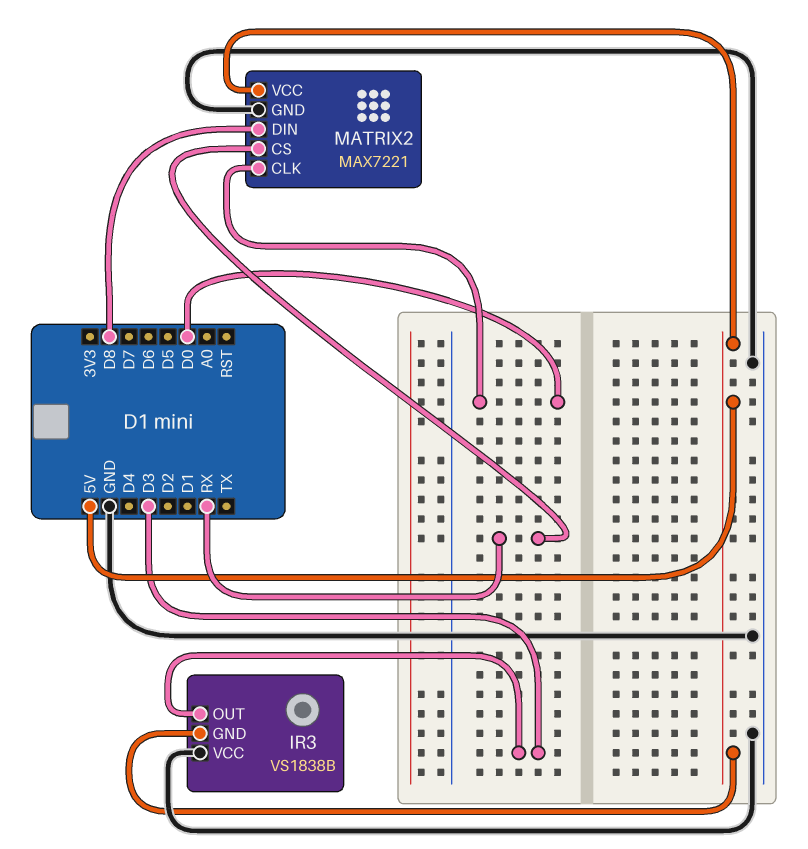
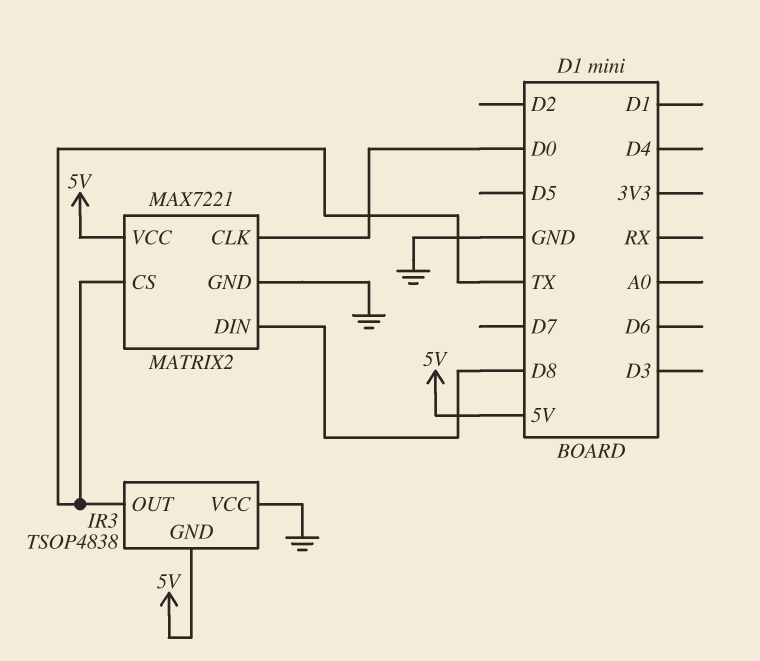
IR3: VS1838B -> TSOP4838
IR3 pin OUT: D3 -> TX
MATRIX2 pin CS: RX -> TX

